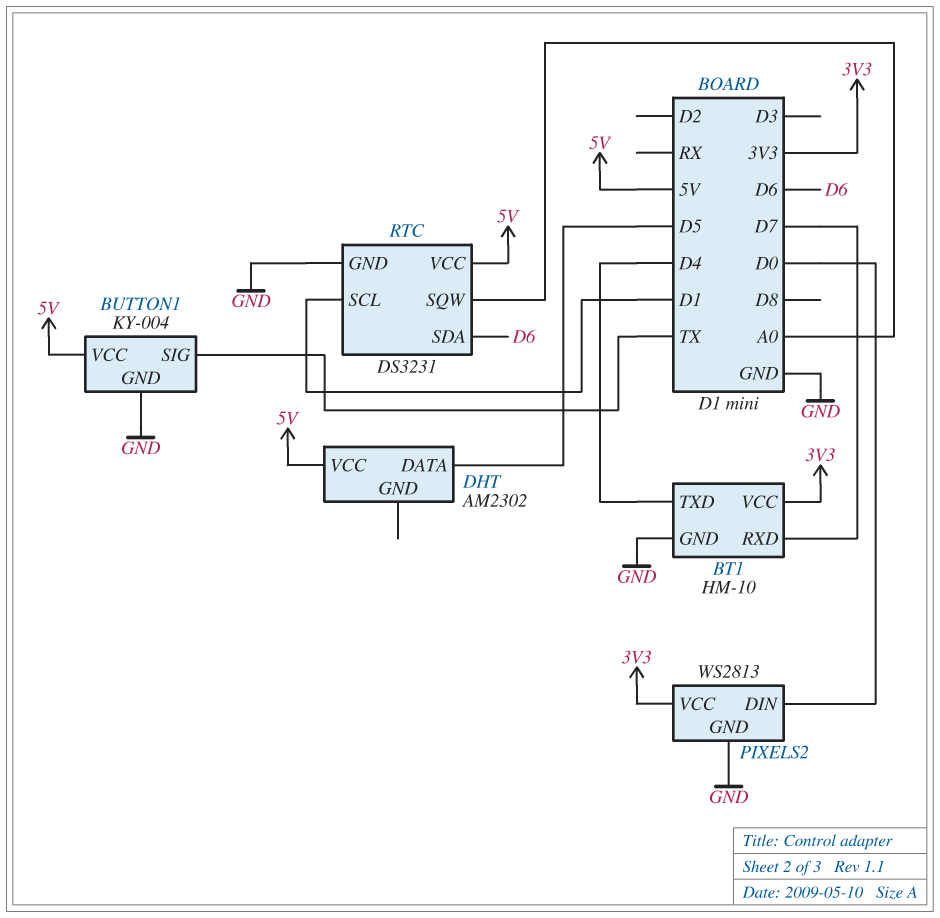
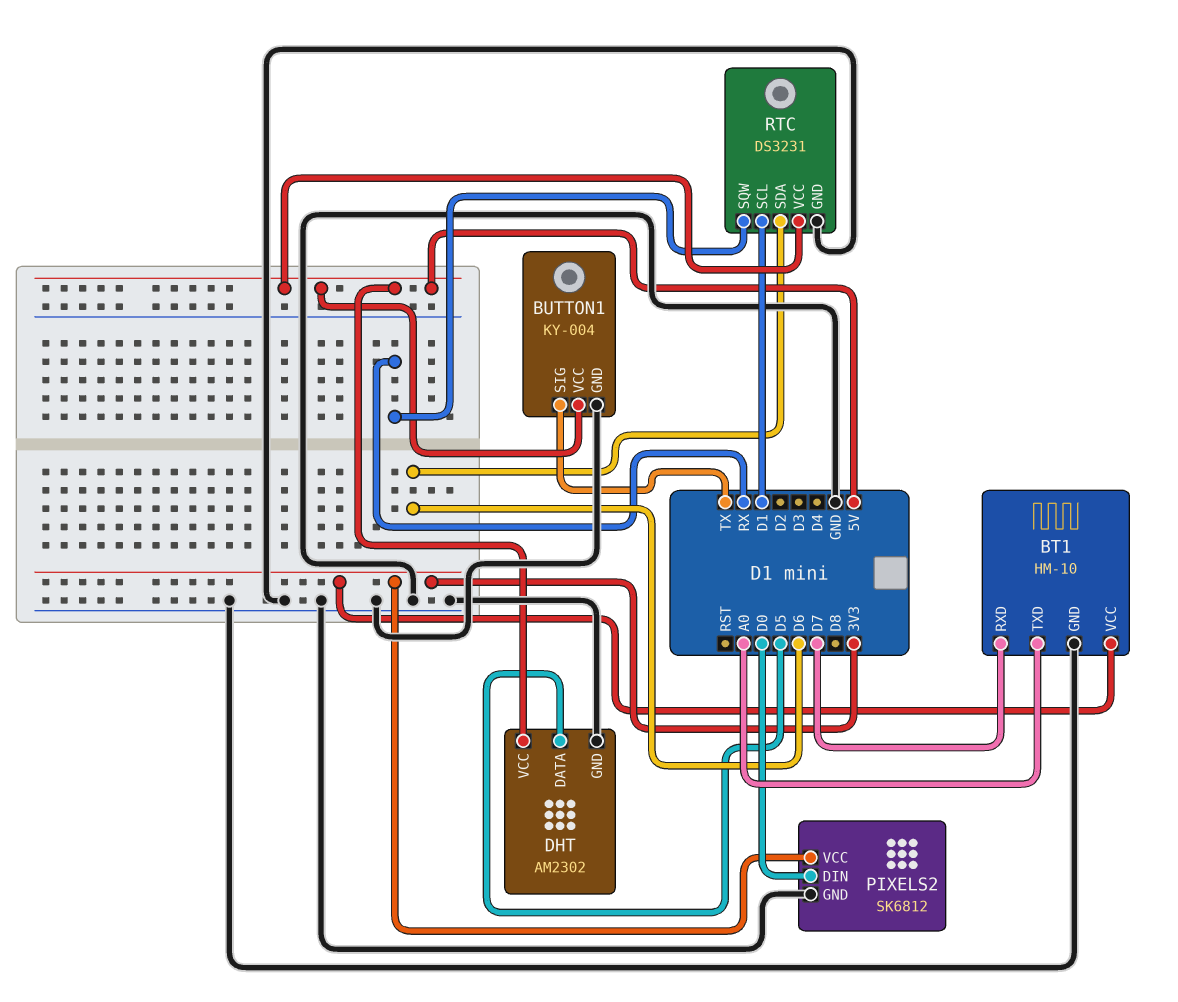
BT1 pin TXD: D4 -> A0
DHT pin GND: none -> GND
PIXELS2: WS2813 -> SK6812
RTC pin SQW: A0 -> RX

